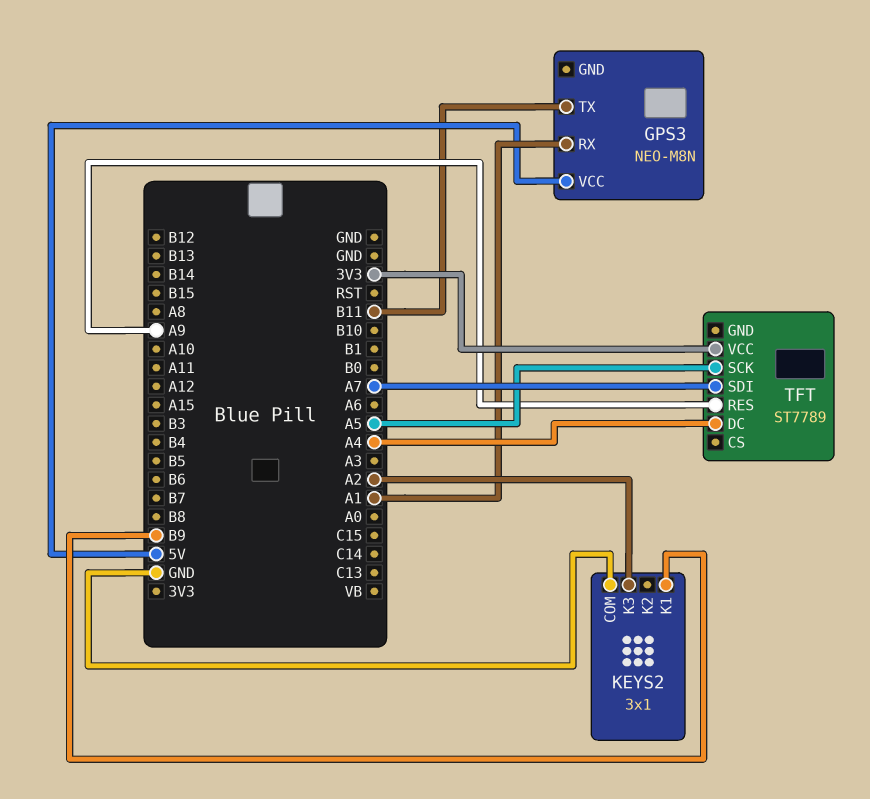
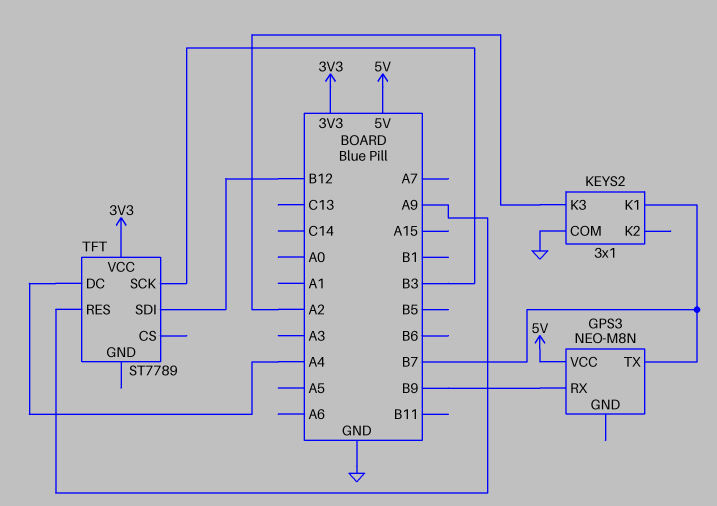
GPS3 pin RX: A1 -> B9
GPS3 pin TX: B11 -> B7
KEYS2 pin K1: B9 -> B7
TFT pin SCK: A5 -> B3
TFT pin SDI: A7 -> B12

